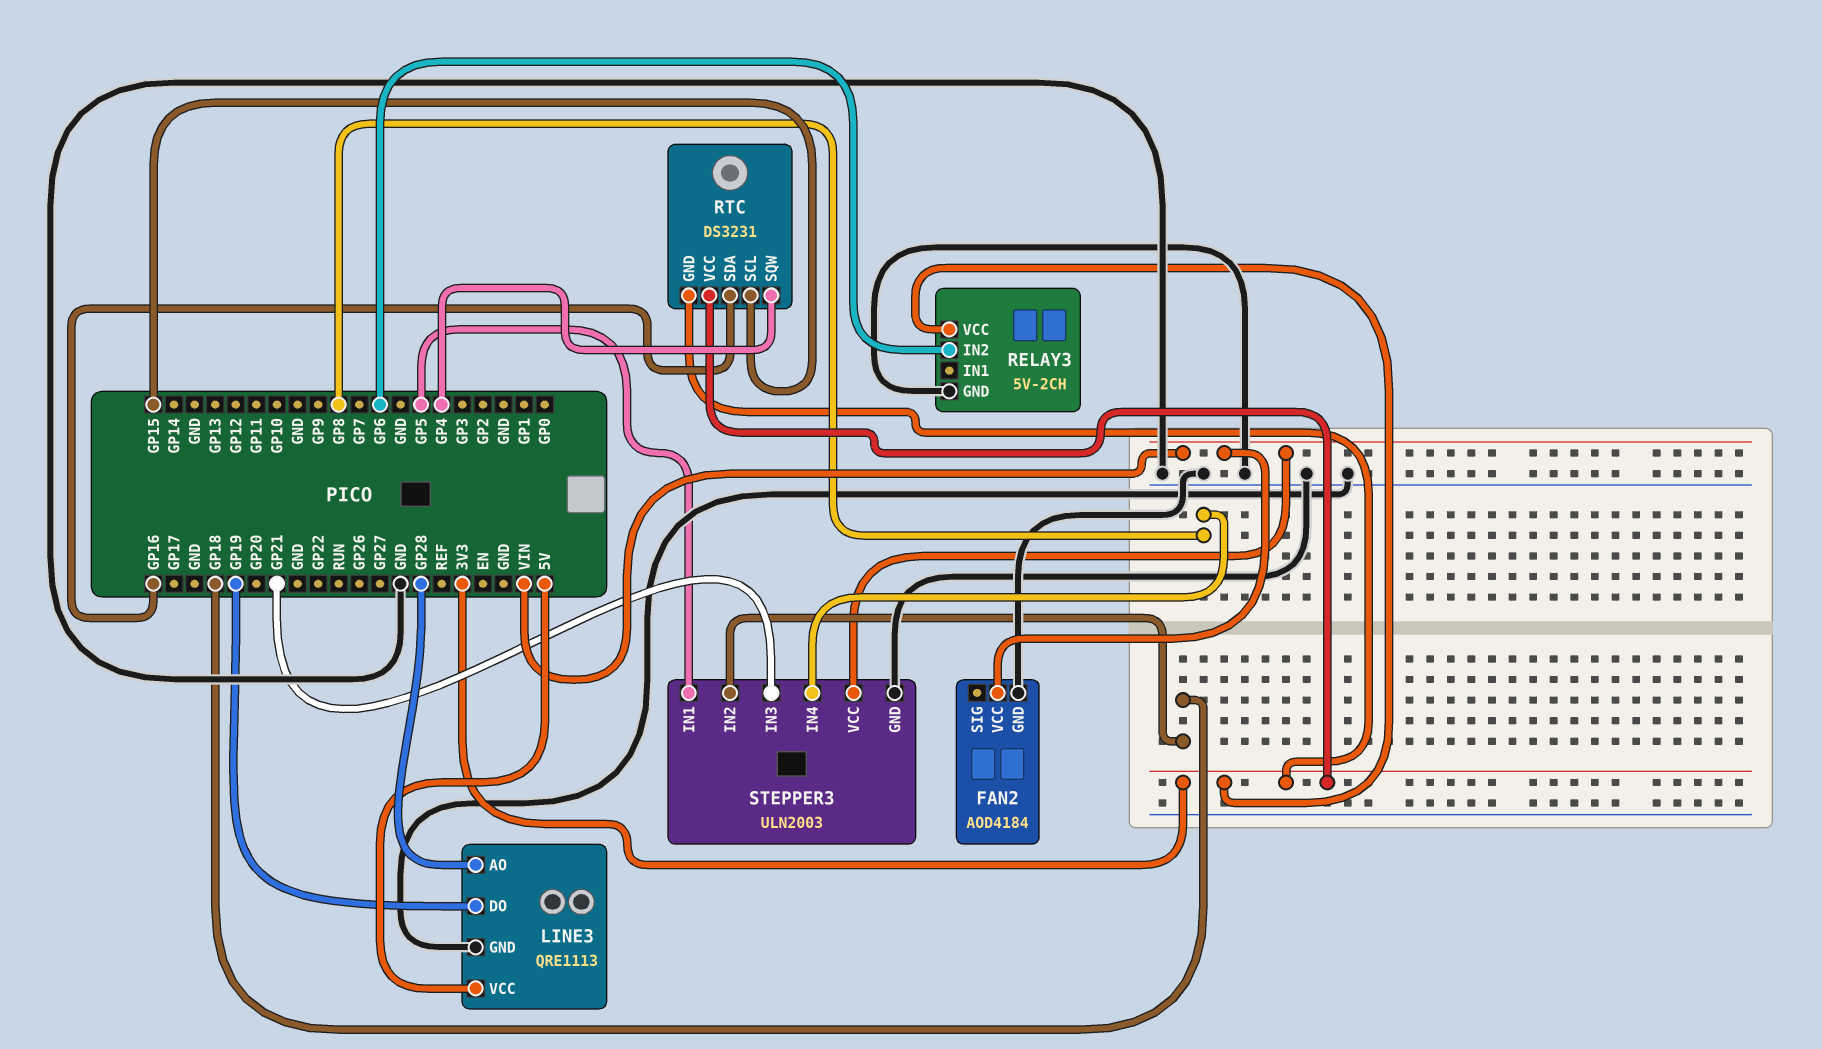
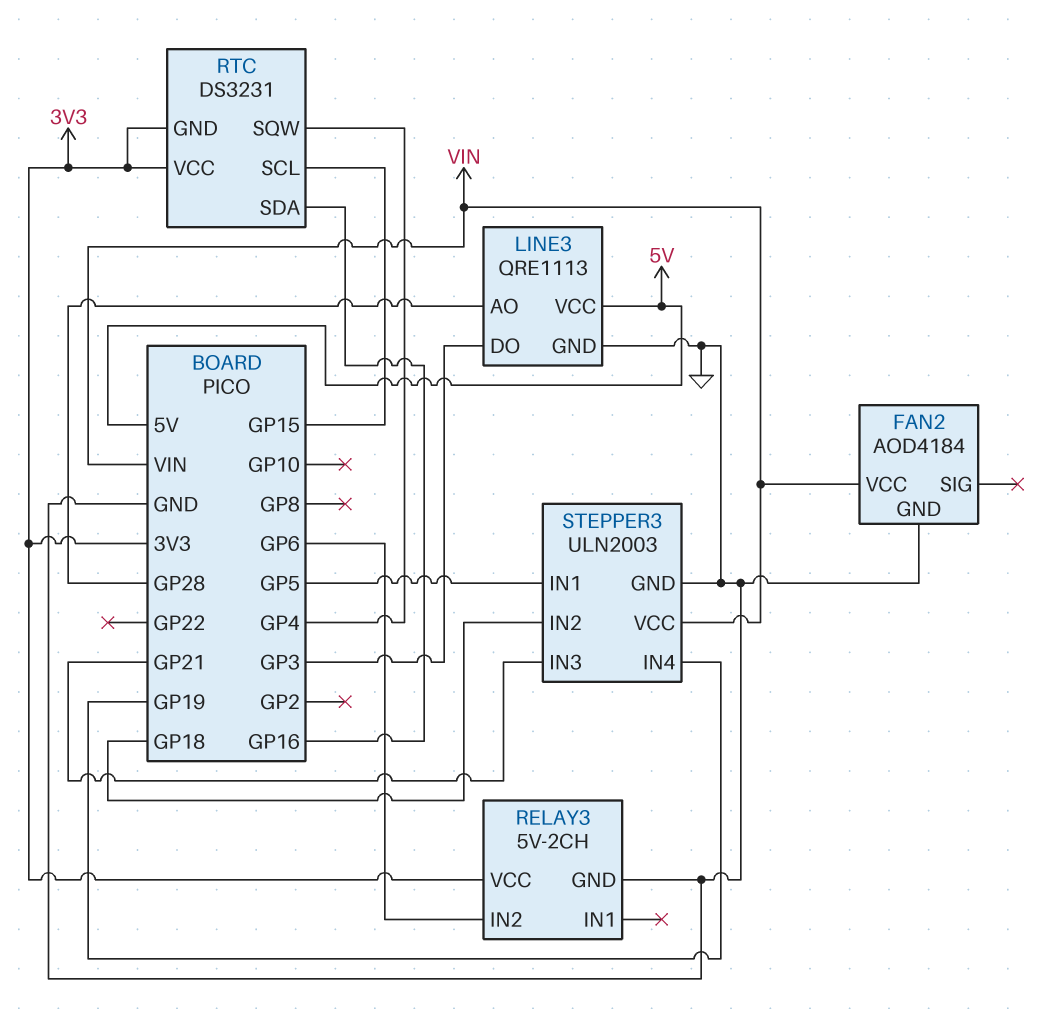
LINE3 pin DO: GP19 -> GP3
STEPPER3 pin IN4: GP8 -> GP19

